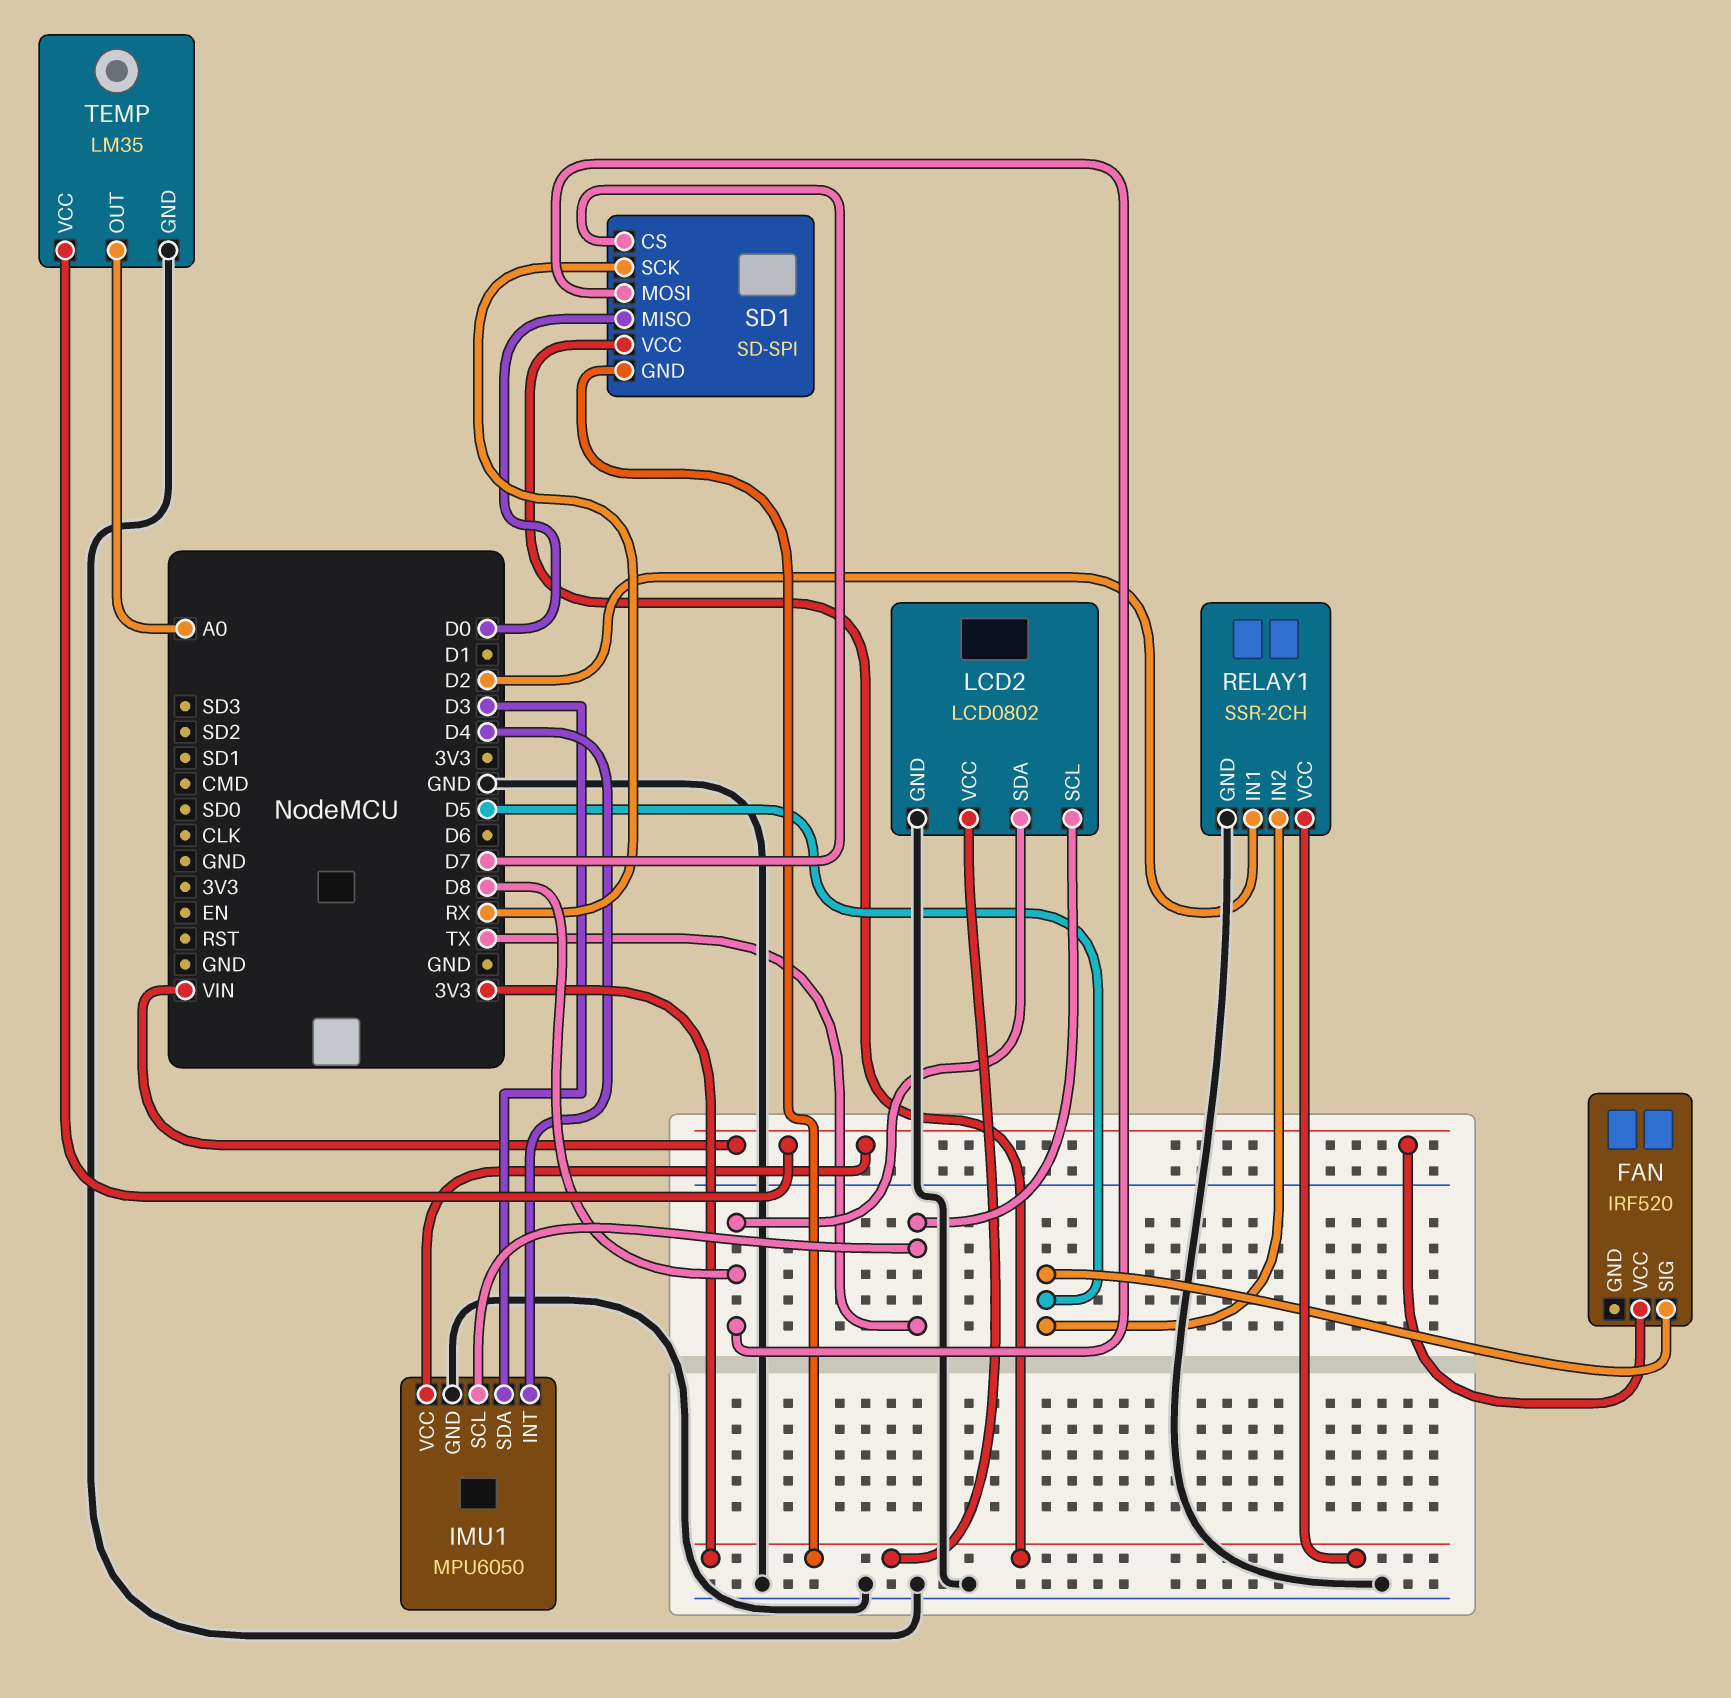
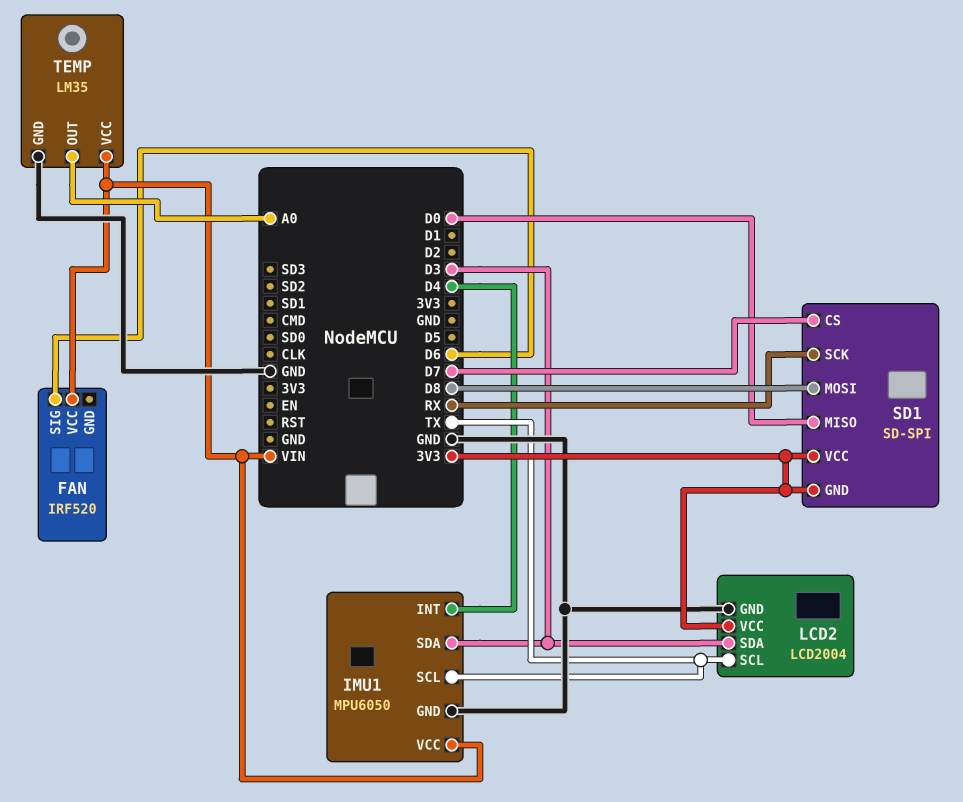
FAN pin SIG: D5 -> D6
LCD2: LCD0802 -> LCD2004
LCD2 pin SDA: D8 -> D3
RELAY1: SSR-2CH -> none
RELAY1 pin GND: GND -> none
RELAY1 pin IN1: D2 -> none
RELAY1 pin IN2: D5 -> none
RELAY1 pin VCC: 3V3 -> none

